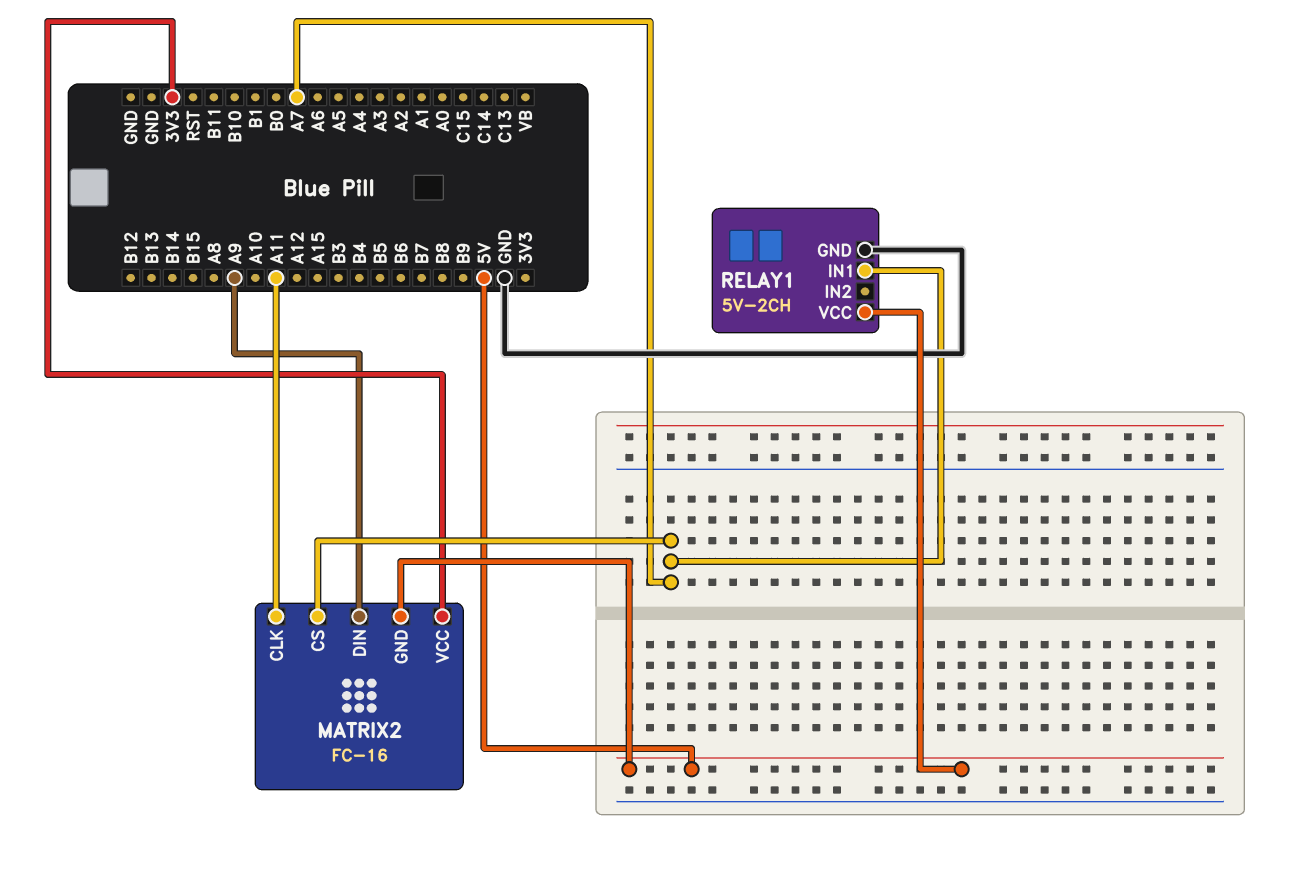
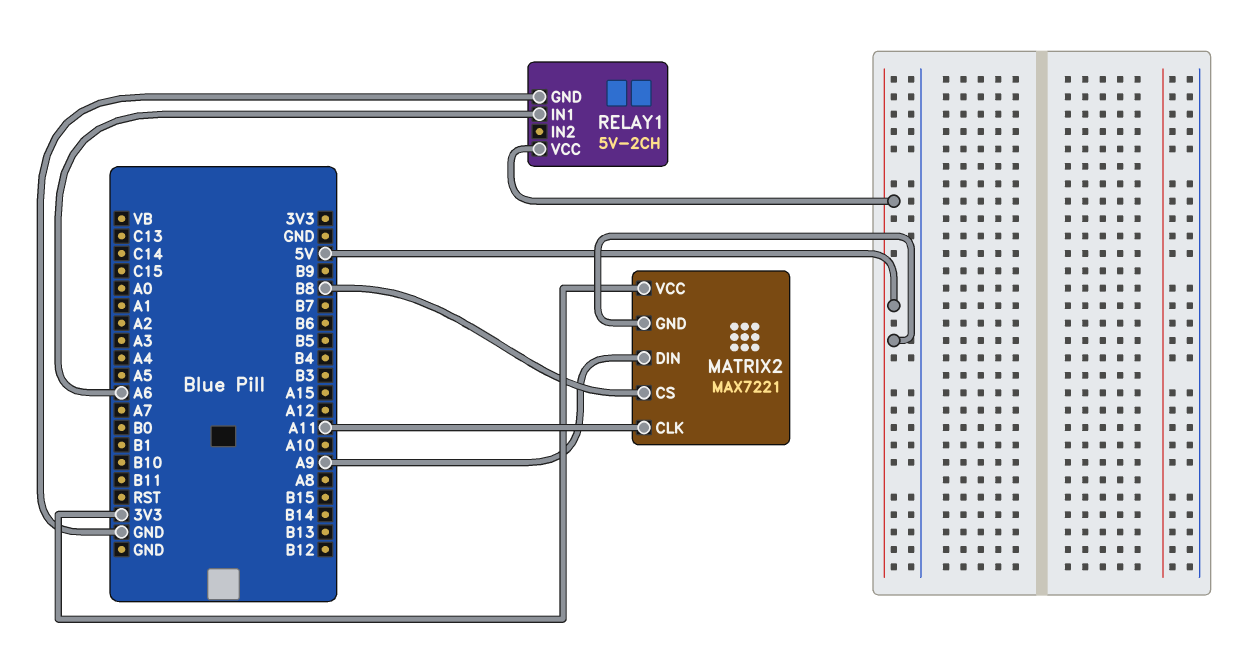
MATRIX2: FC-16 -> MAX7221
MATRIX2 pin CS: A7 -> B8
RELAY1 pin IN1: A7 -> A6

